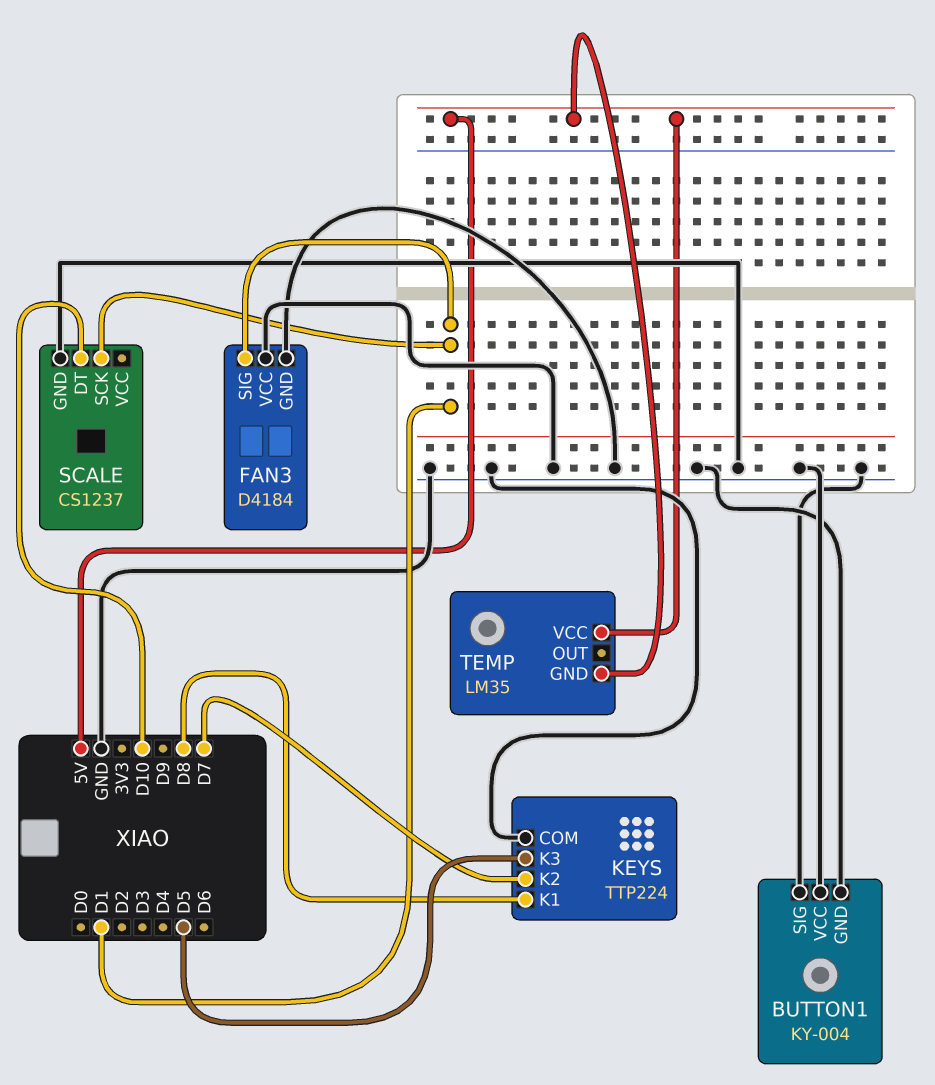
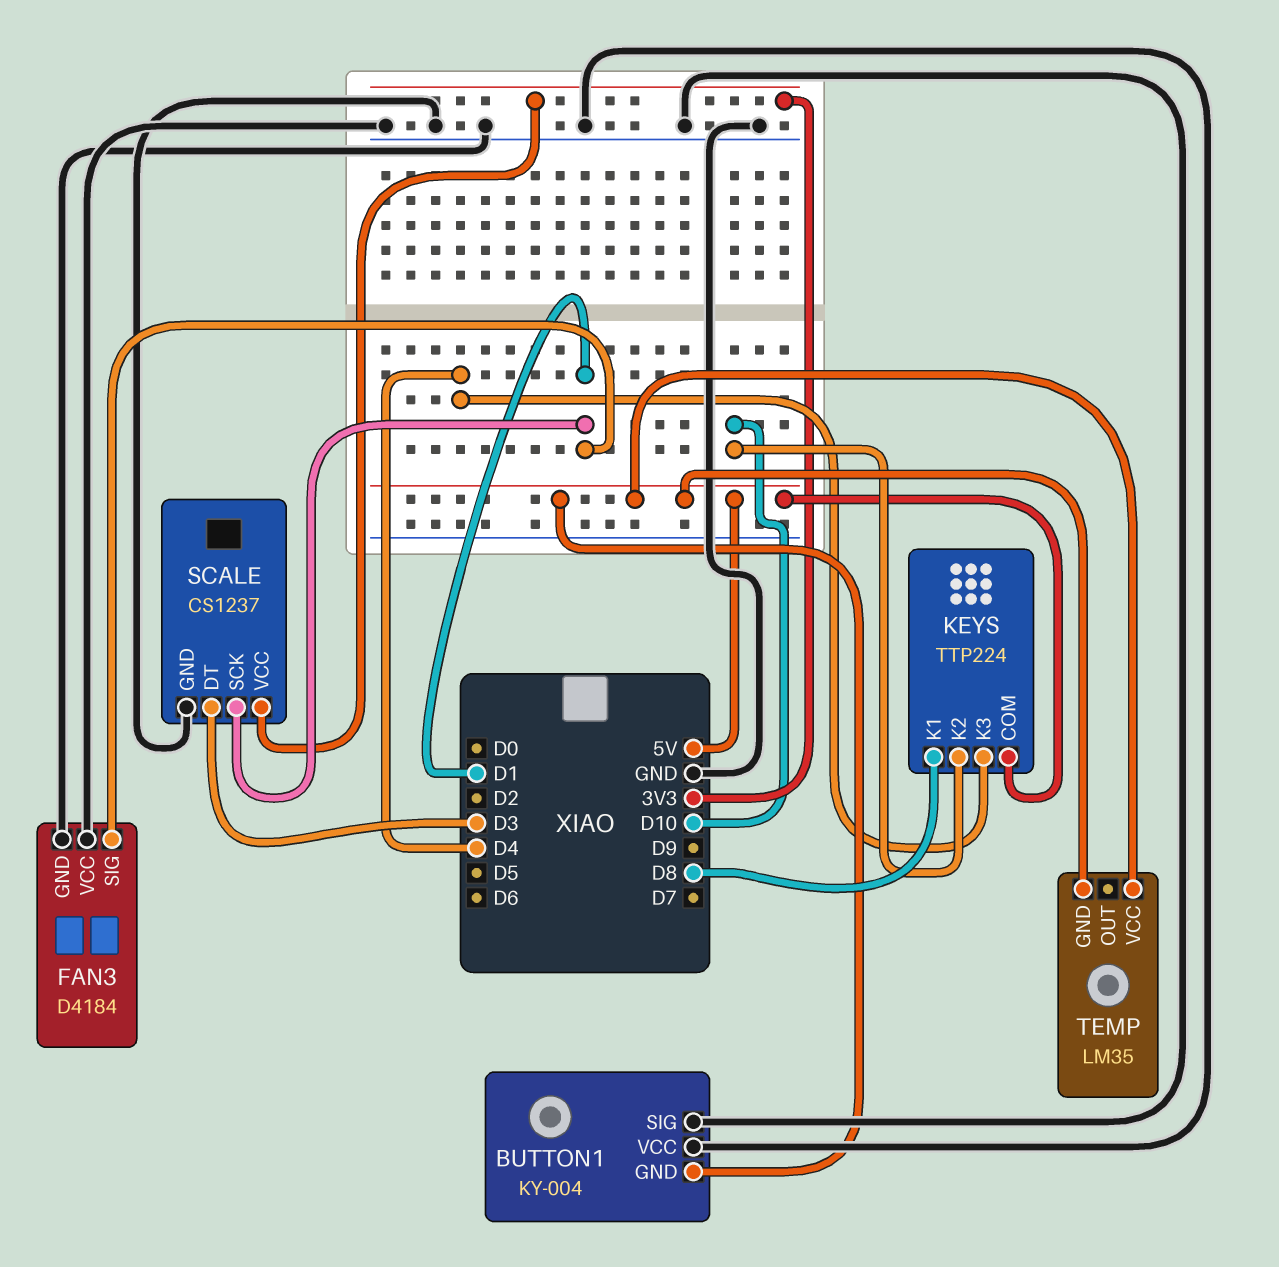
BUTTON1 pin GND: GND -> 5V
KEYS pin COM: GND -> 5V
KEYS pin K2: D7 -> D10
KEYS pin K3: D5 -> D4
SCALE pin DT: D10 -> D3
SCALE pin VCC: none -> 3V3

